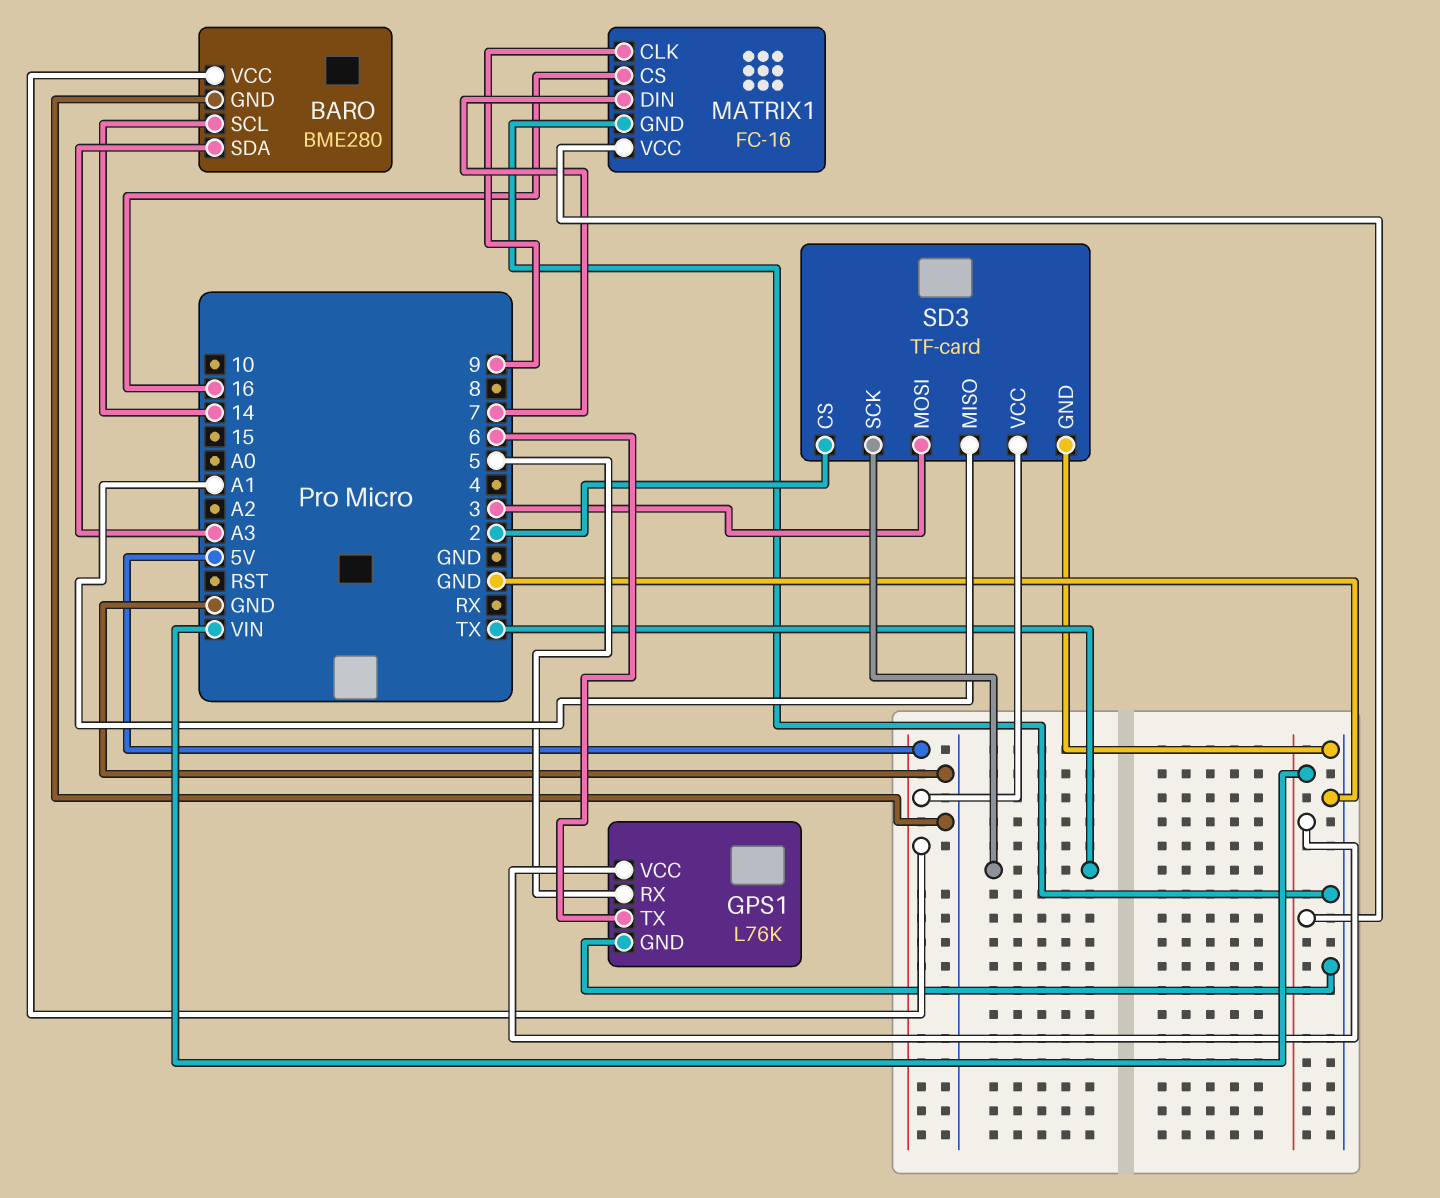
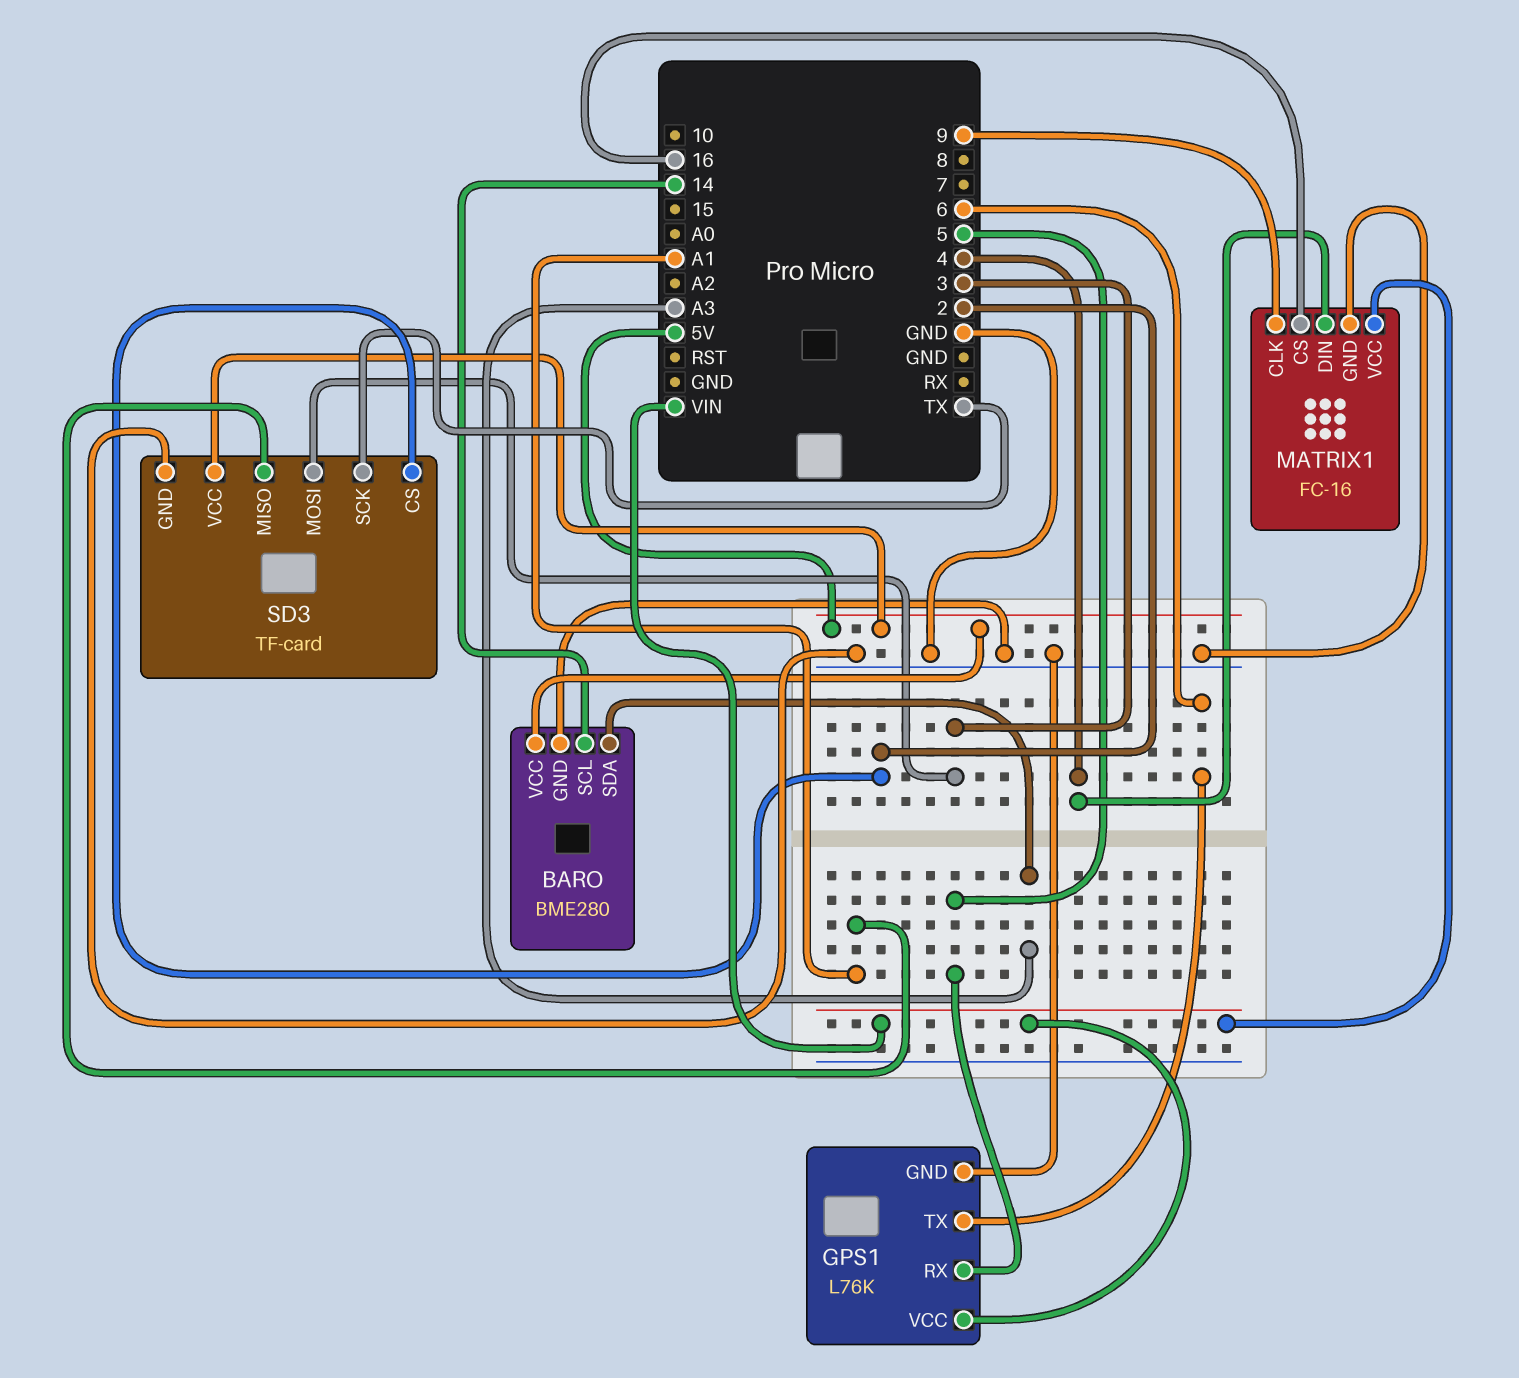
MATRIX1 pin DIN: 7 -> 4

